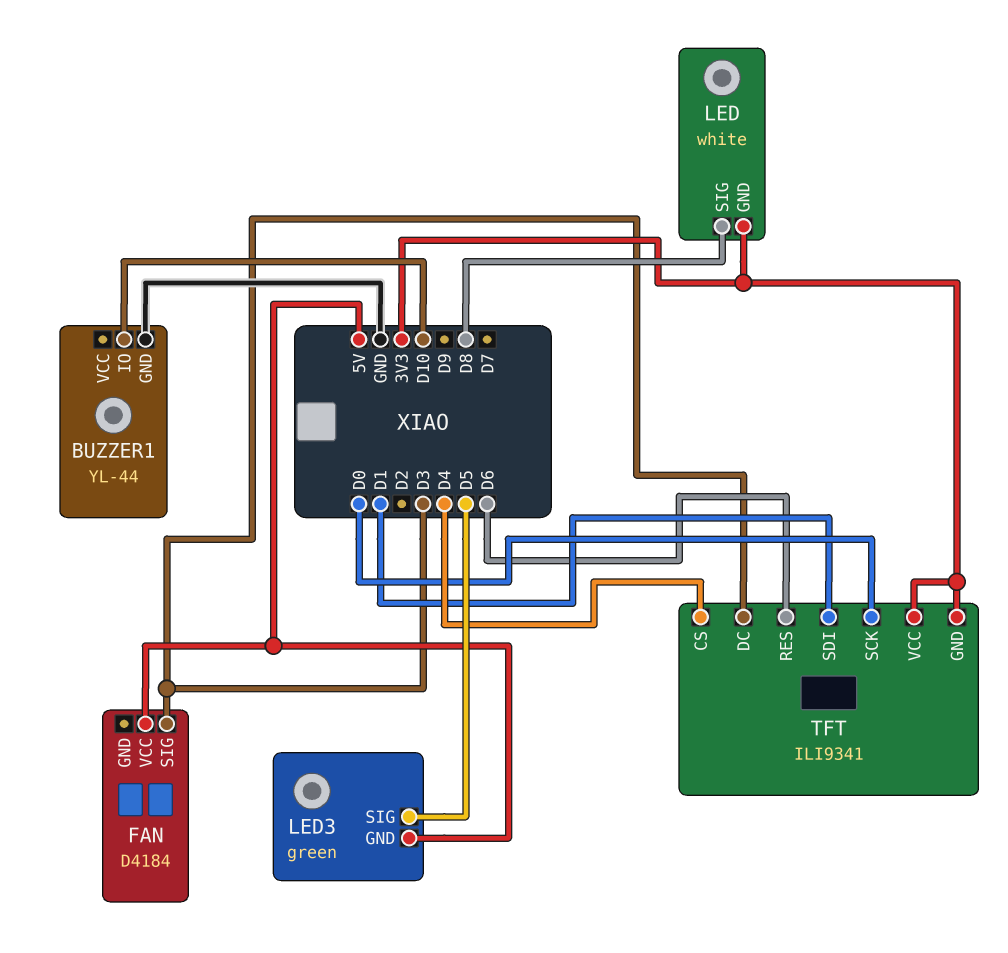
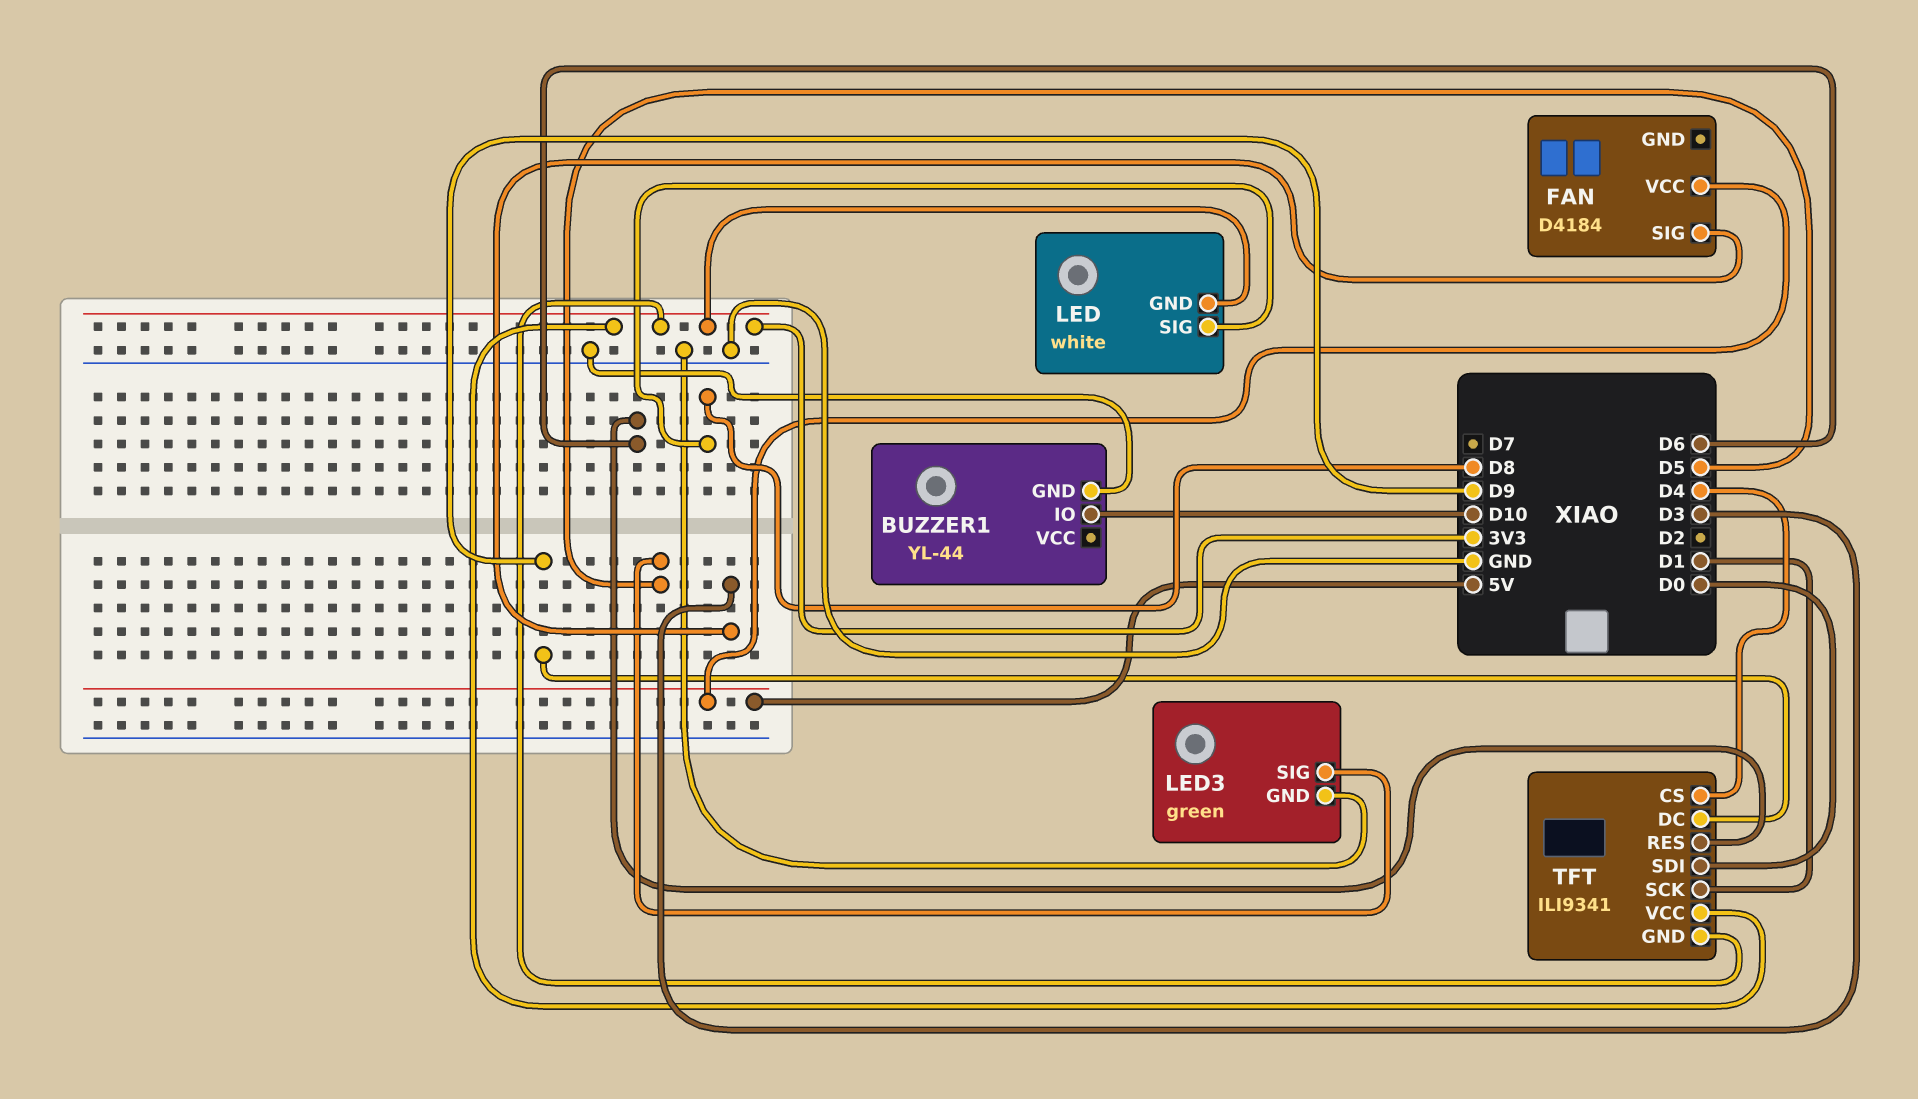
LED3 pin GND: 5V -> GND
TFT pin DC: D3 -> D9
TFT pin SCK: D0 -> D1
TFT pin SDI: D1 -> D0

